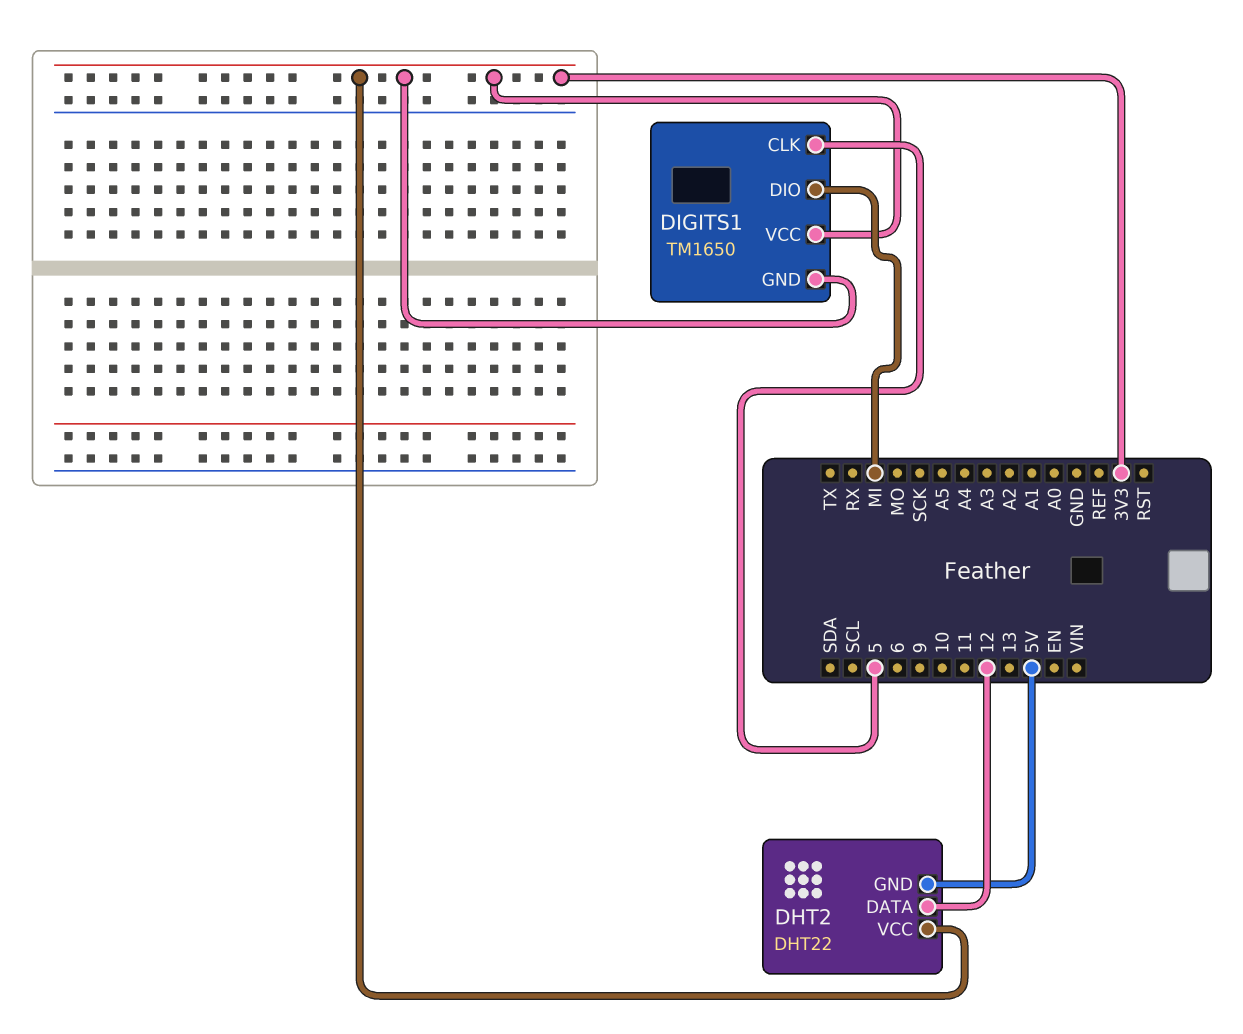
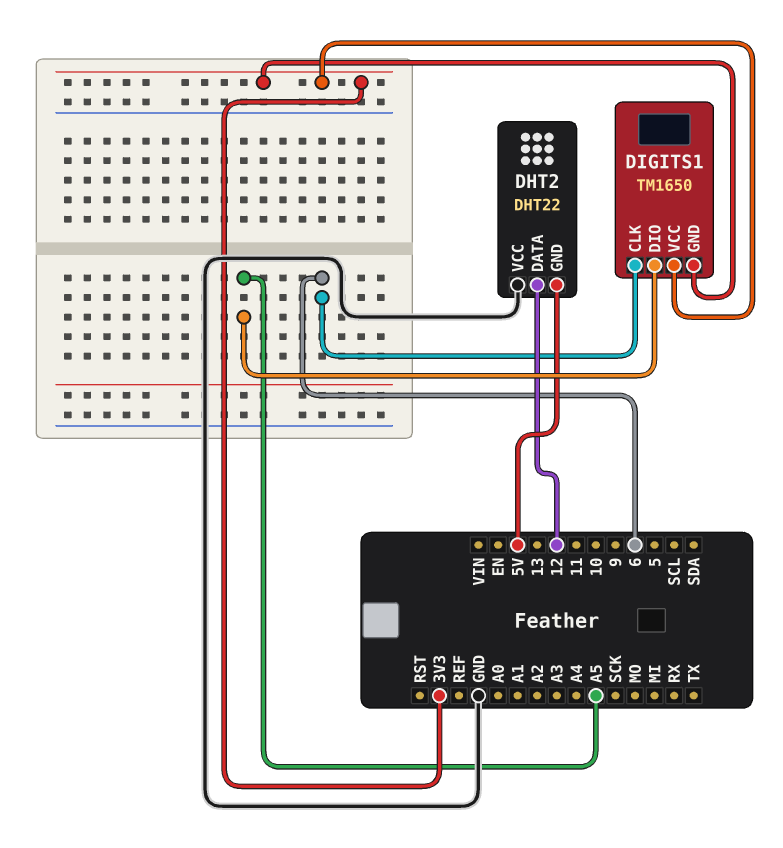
DHT2 pin VCC: 3V3 -> GND
DIGITS1 pin CLK: 5 -> 6
DIGITS1 pin DIO: MI -> A5

